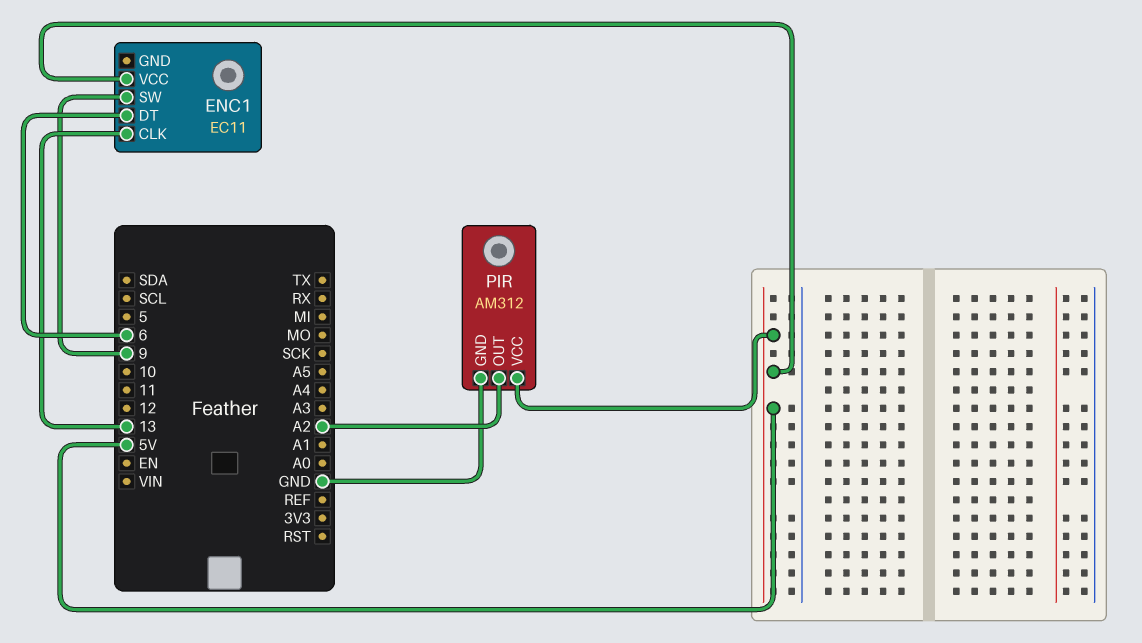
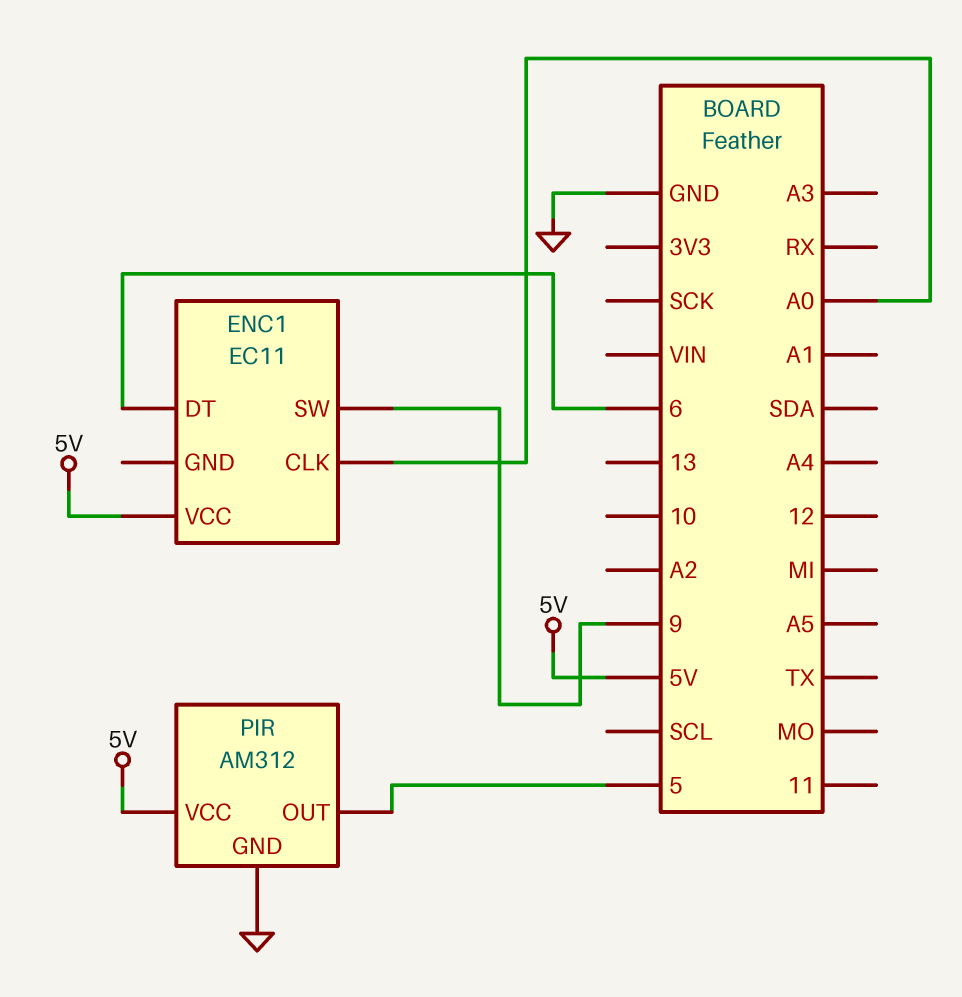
ENC1 pin CLK: 13 -> A0
PIR pin OUT: A2 -> 5

